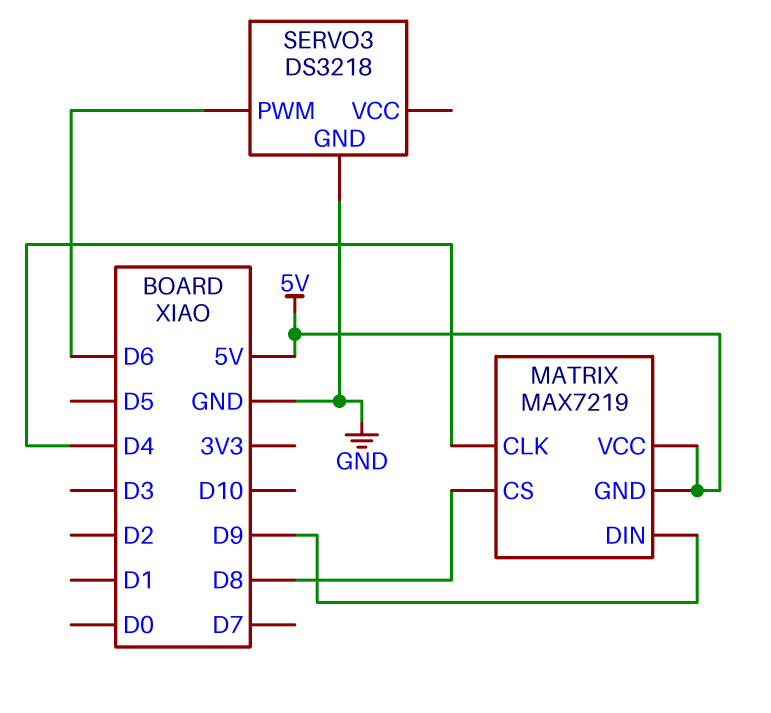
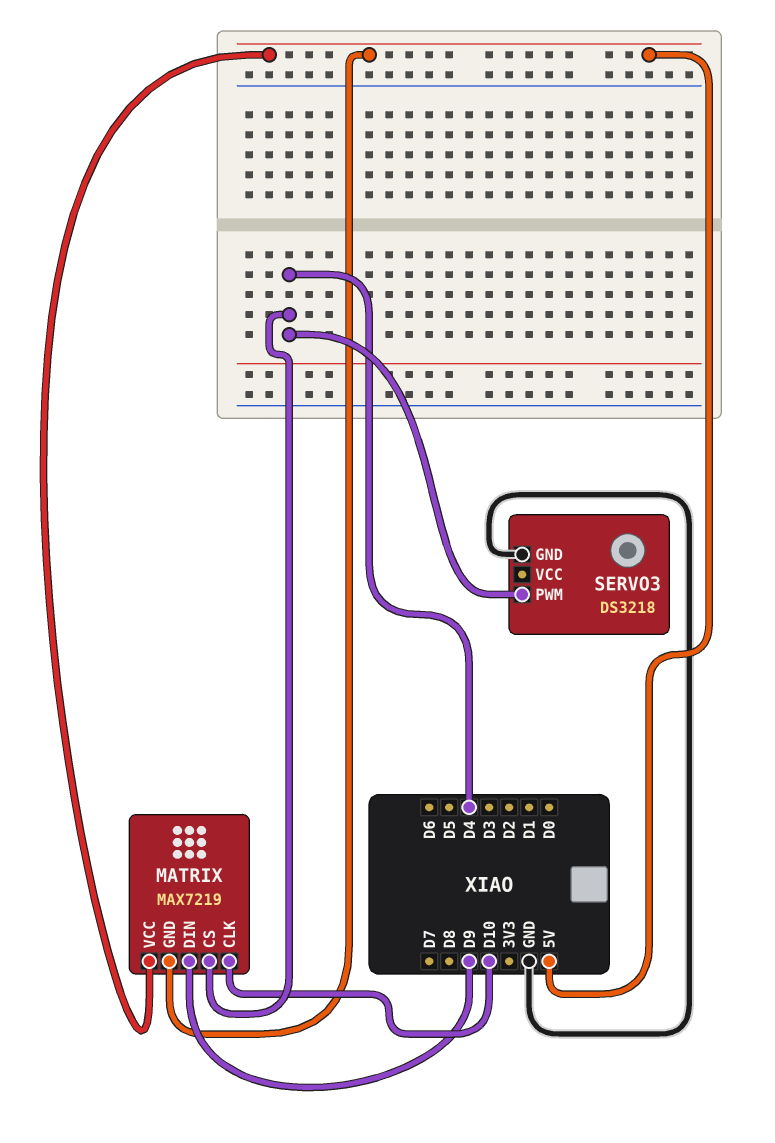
MATRIX pin CLK: D4 -> D10
MATRIX pin CS: D8 -> D4
SERVO3 pin PWM: D6 -> D4

